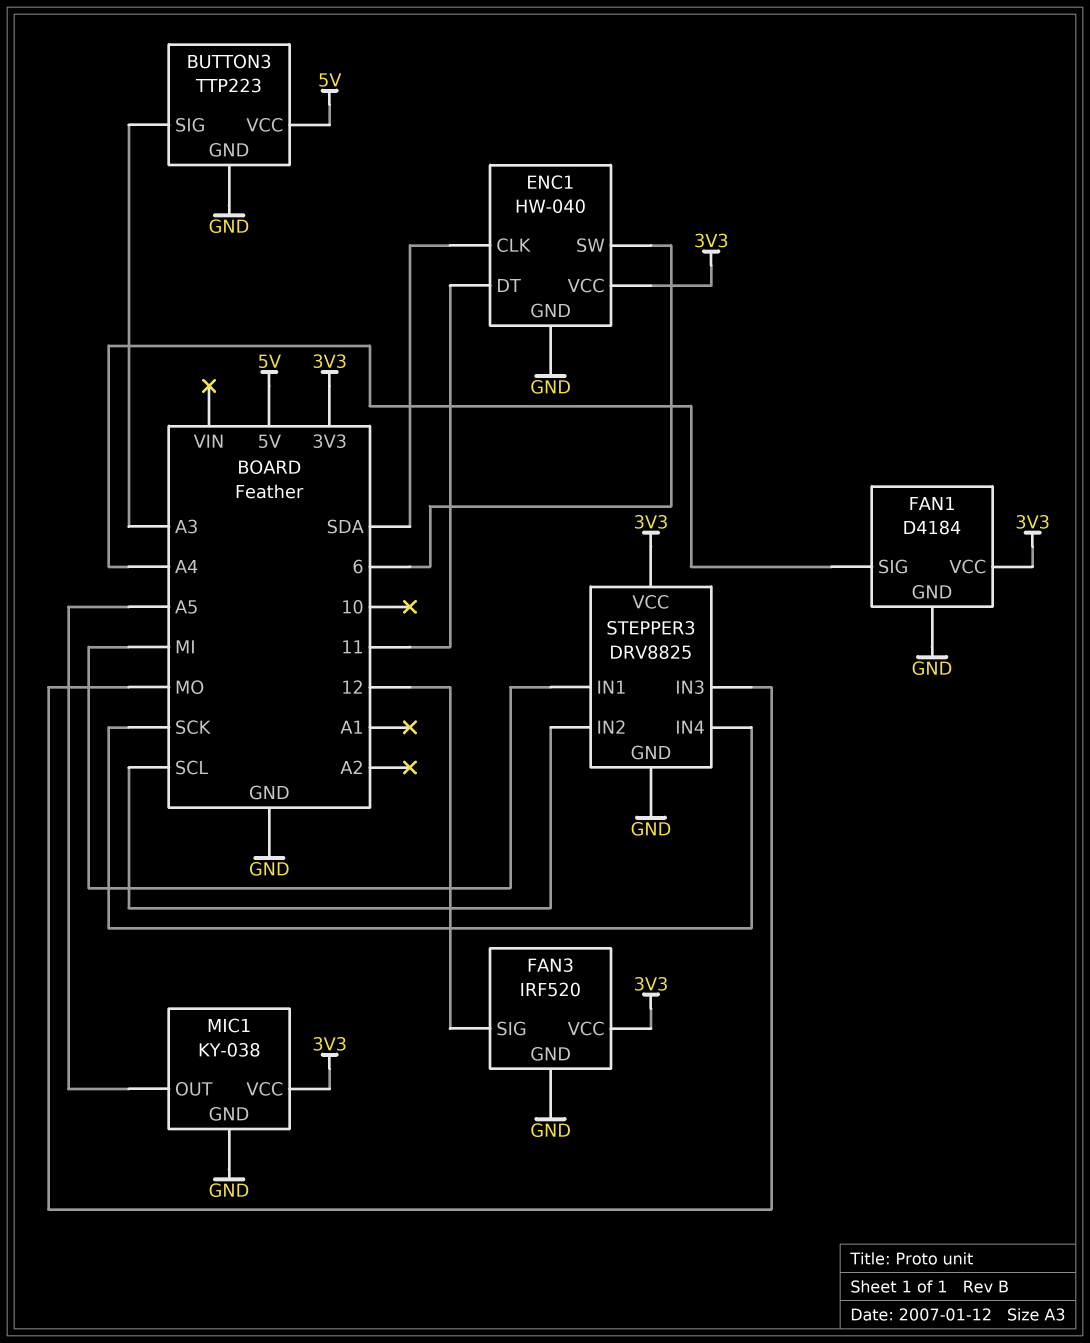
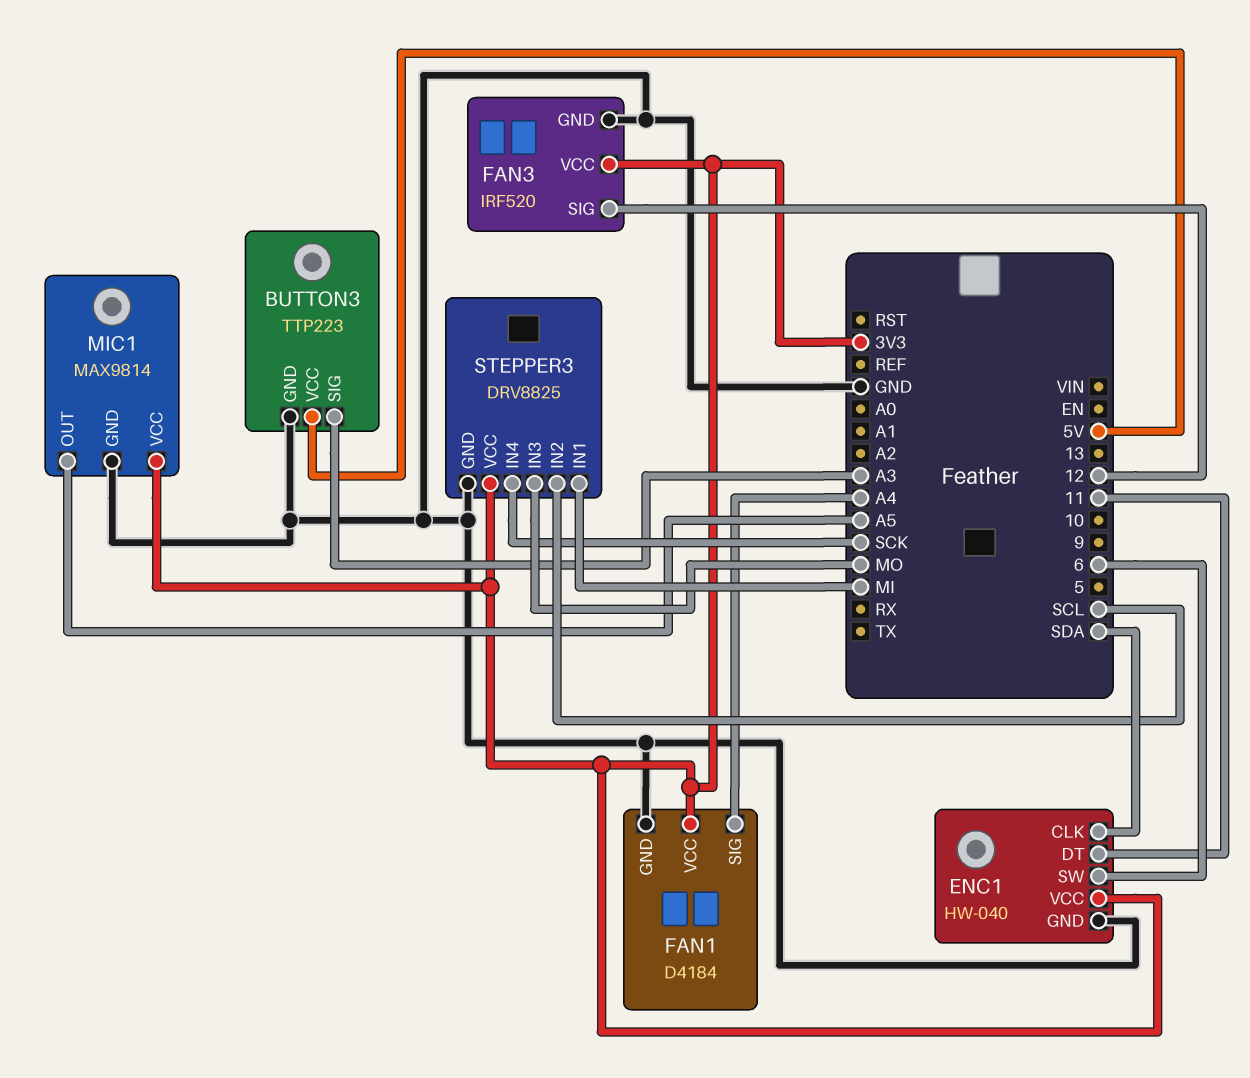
MIC1: KY-038 -> MAX9814

